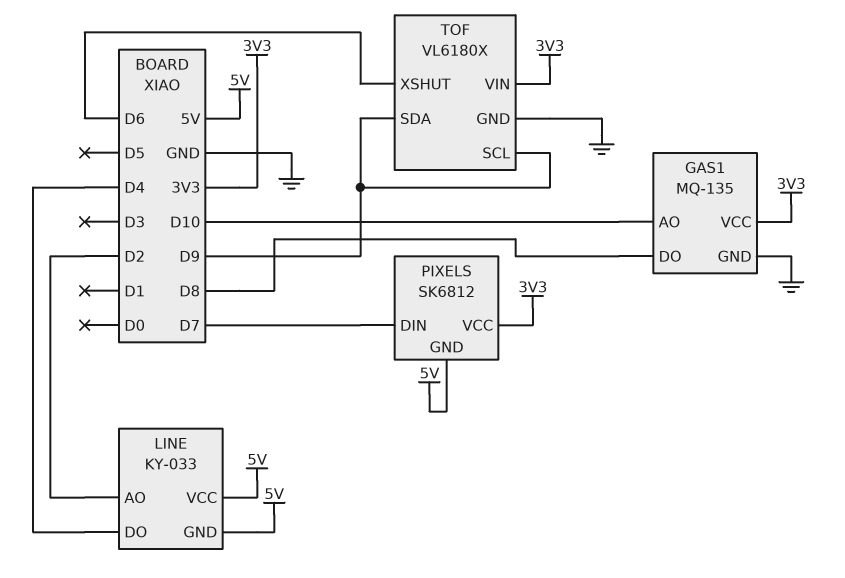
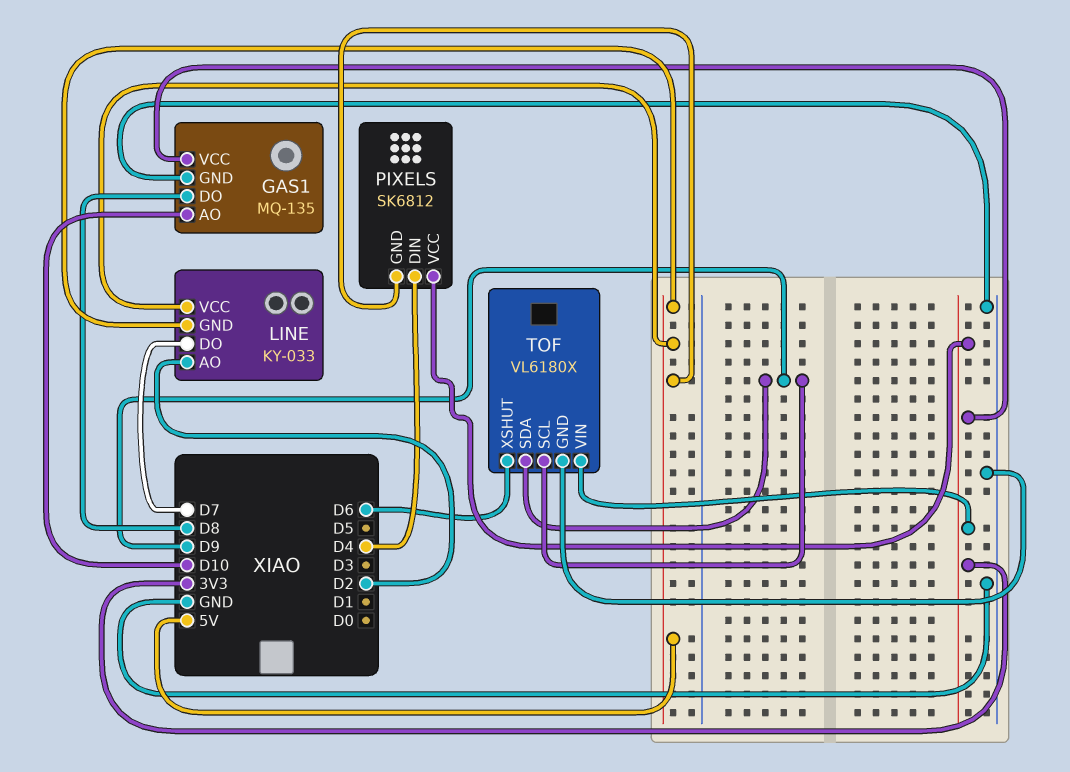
LINE pin DO: D4 -> D7
PIXELS pin DIN: D7 -> D4

